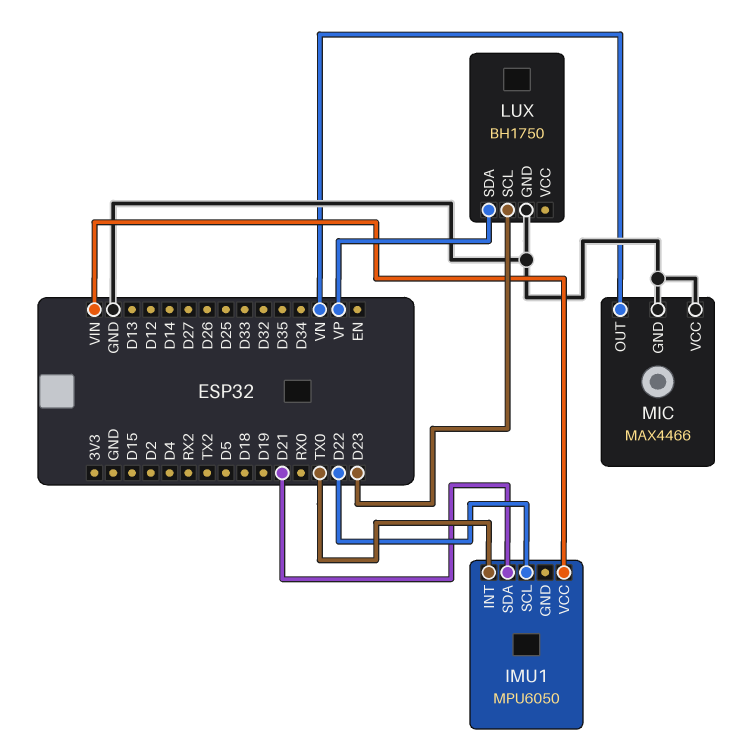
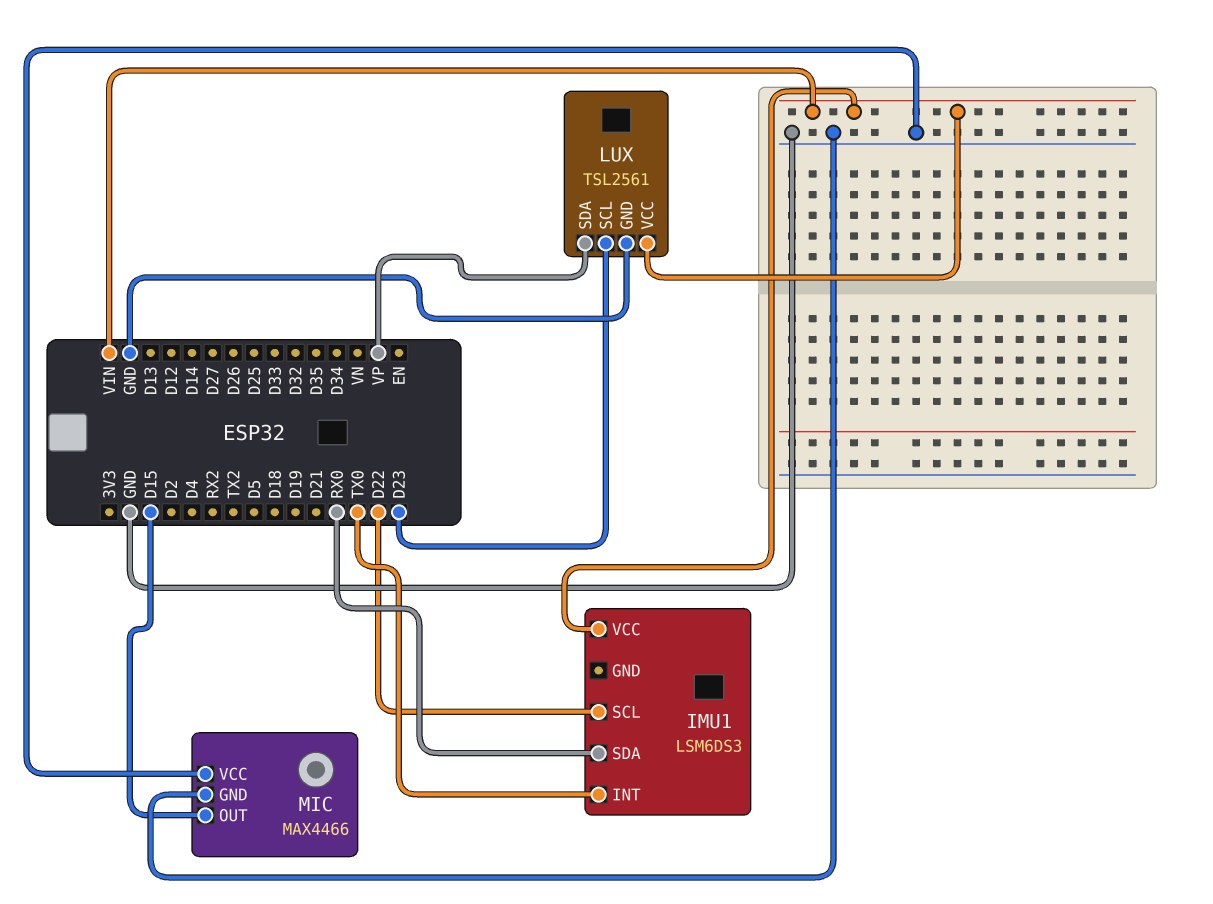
IMU1: MPU6050 -> LSM6DS3
IMU1 pin SDA: D21 -> RX0
LUX: BH1750 -> TSL2561
LUX pin VCC: none -> VIN
MIC pin OUT: VN -> D15

